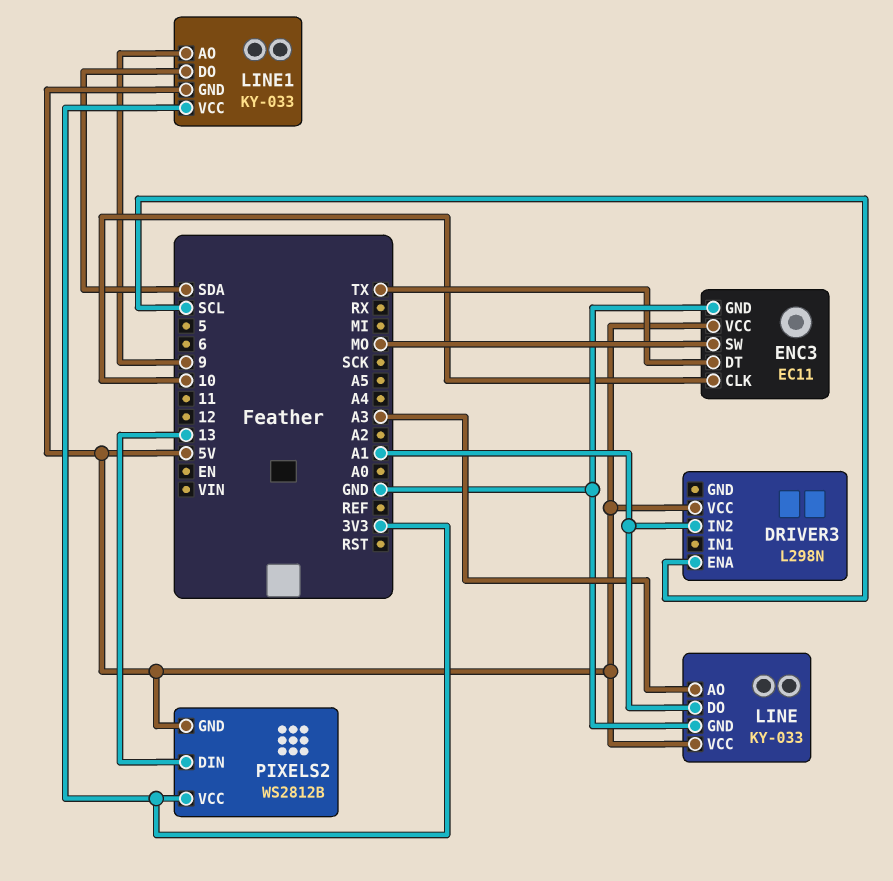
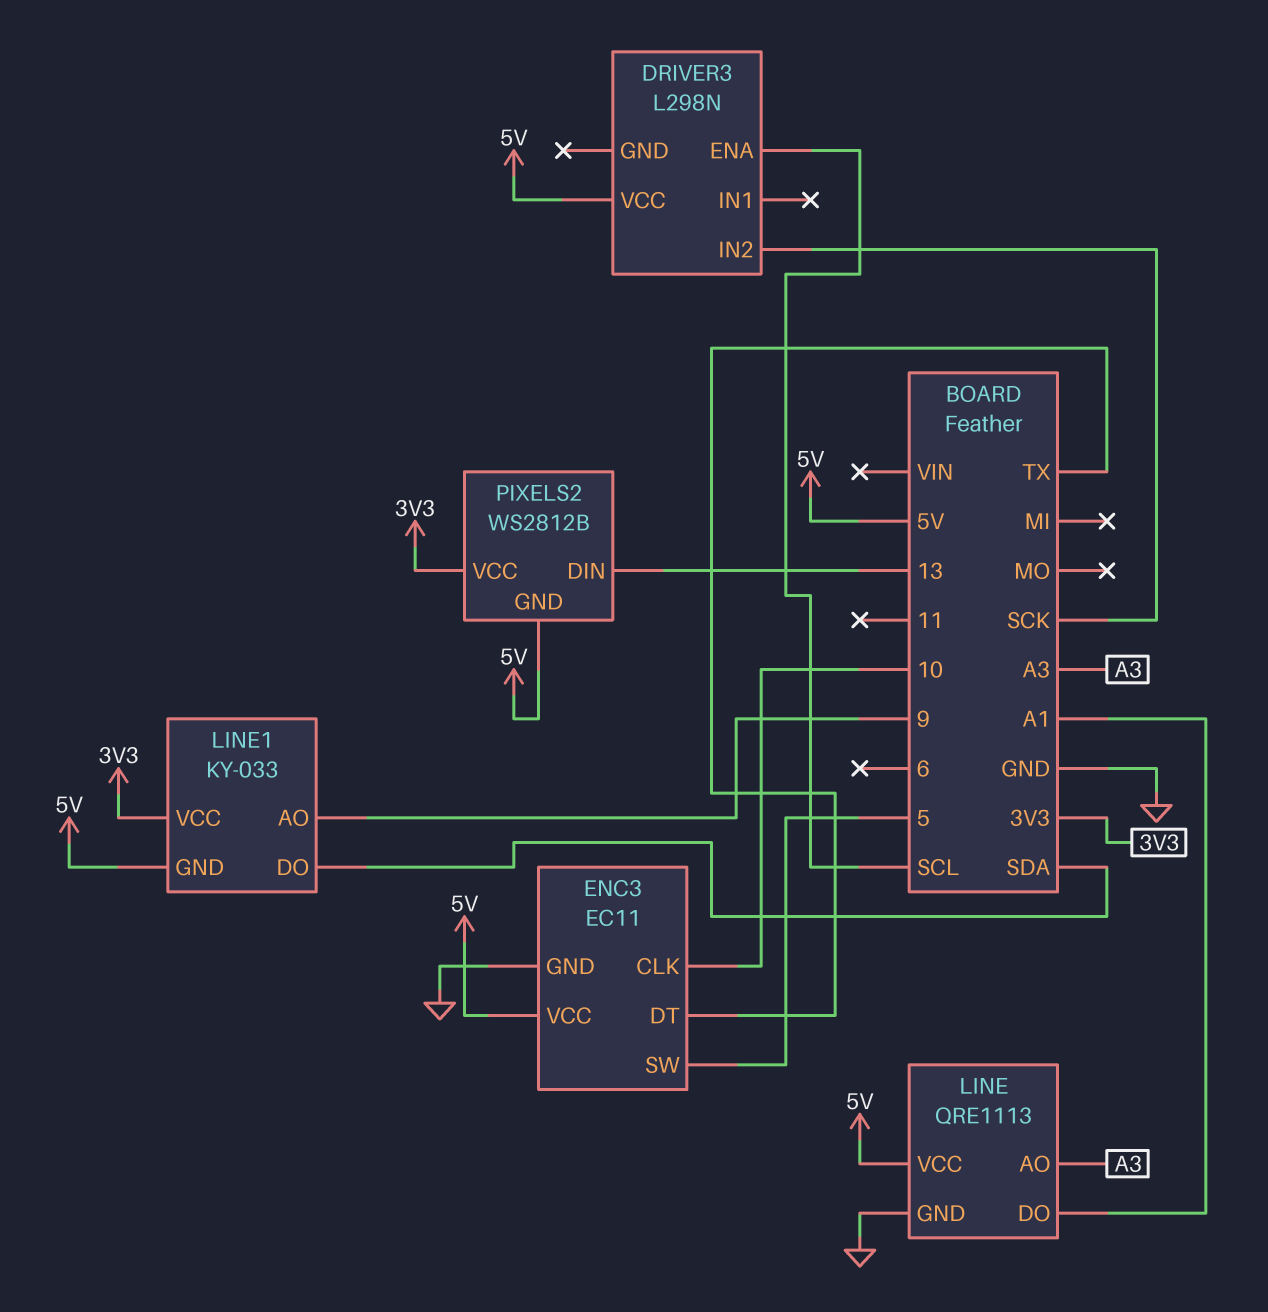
DRIVER3 pin IN2: A1 -> SCK
ENC3 pin SW: MO -> 5
LINE: KY-033 -> QRE1113

